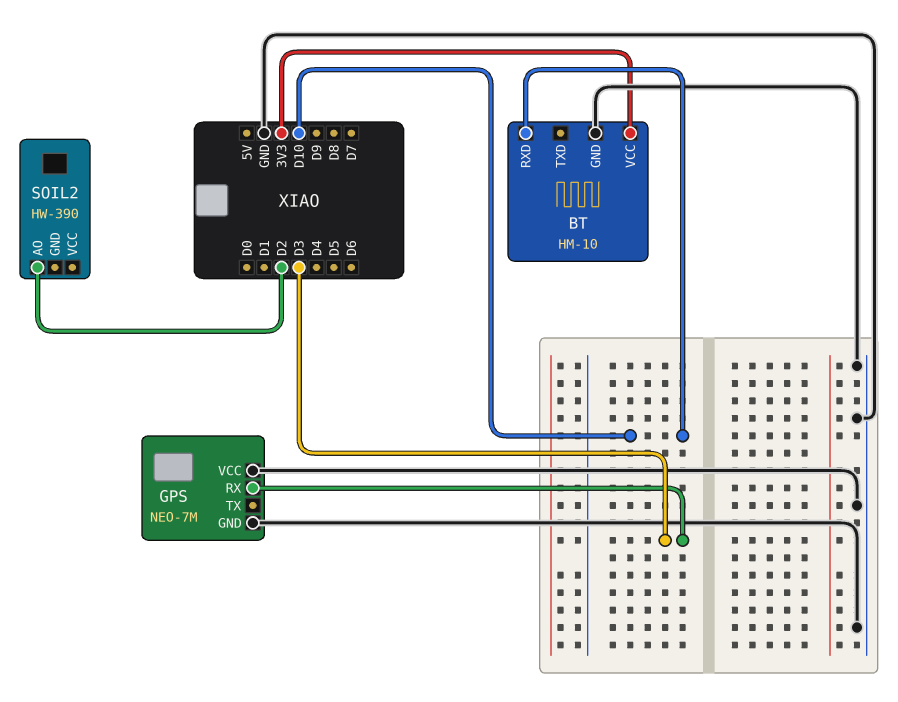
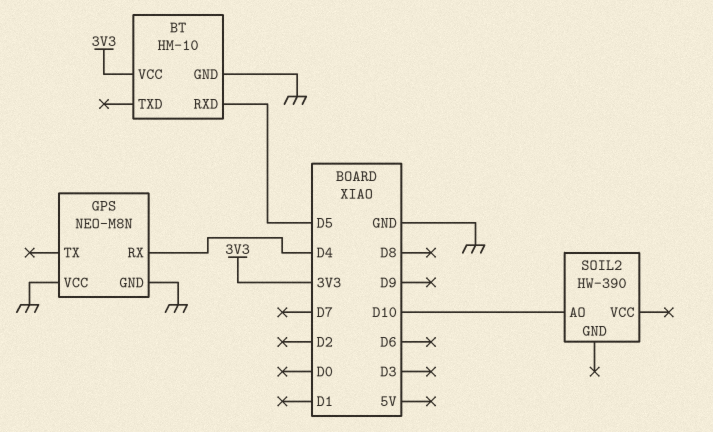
BT pin RXD: D10 -> D5
GPS: NEO-7M -> NEO-M8N
GPS pin RX: D3 -> D4
SOIL2 pin AO: D2 -> D10

